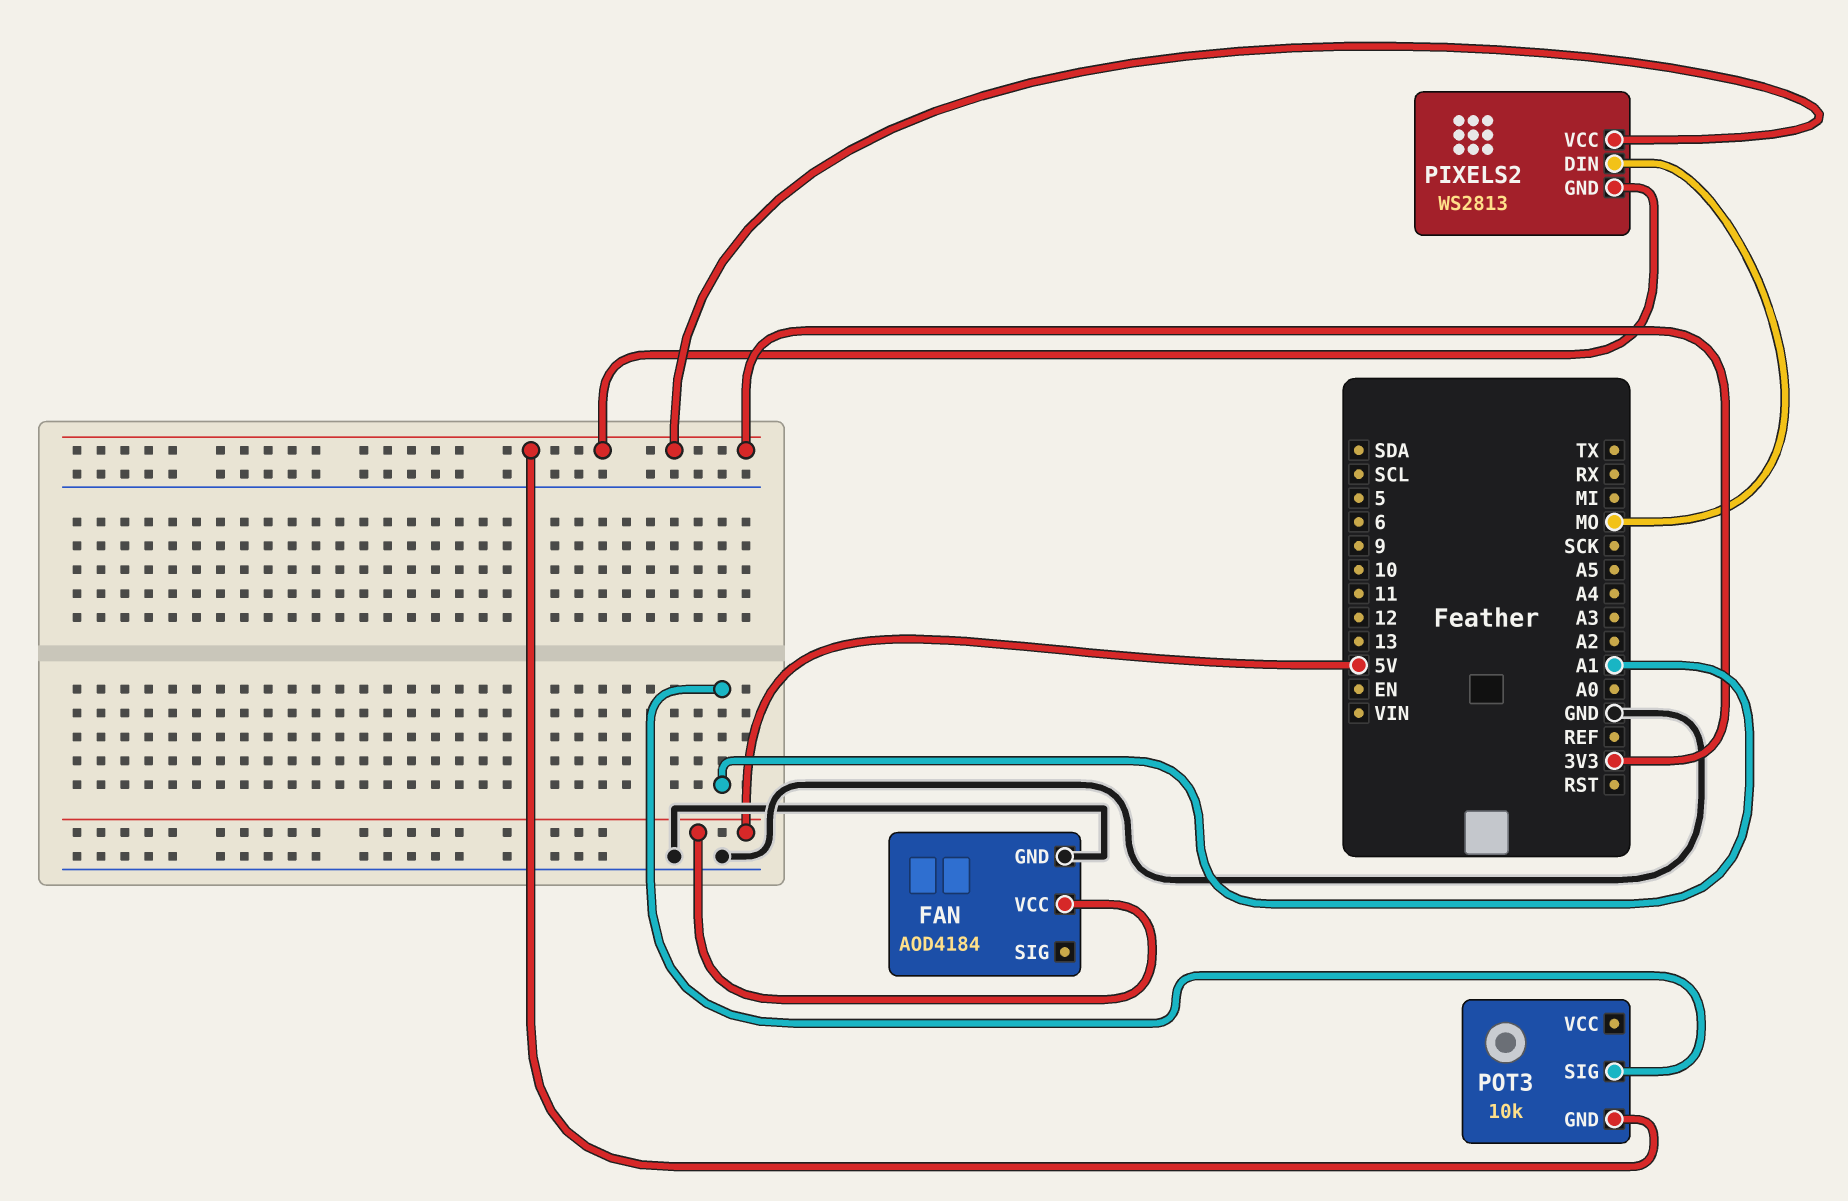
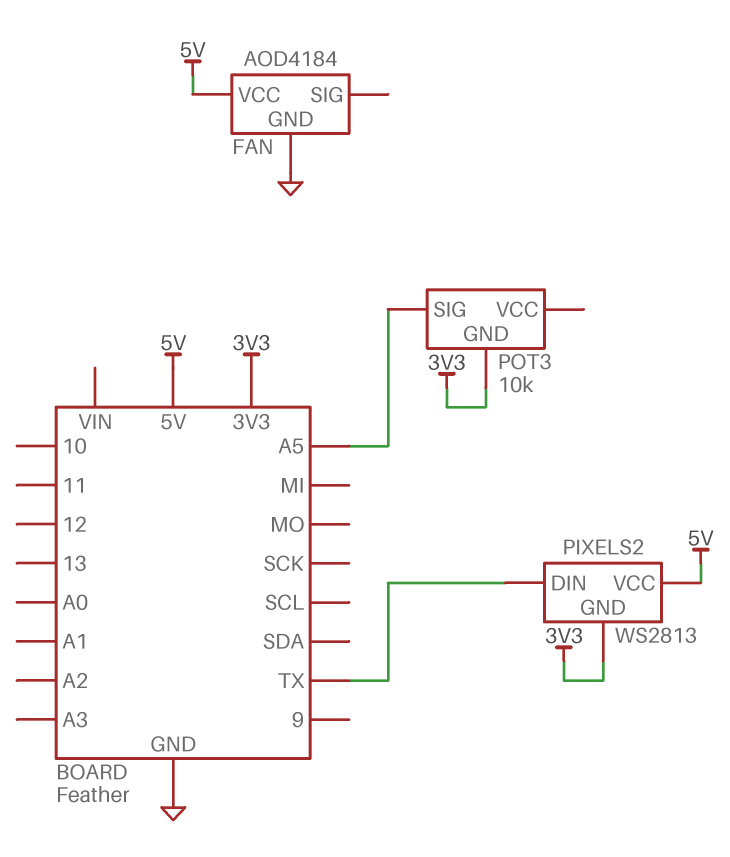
PIXELS2 pin DIN: MO -> TX
PIXELS2 pin VCC: 3V3 -> 5V
POT3 pin SIG: A1 -> A5

